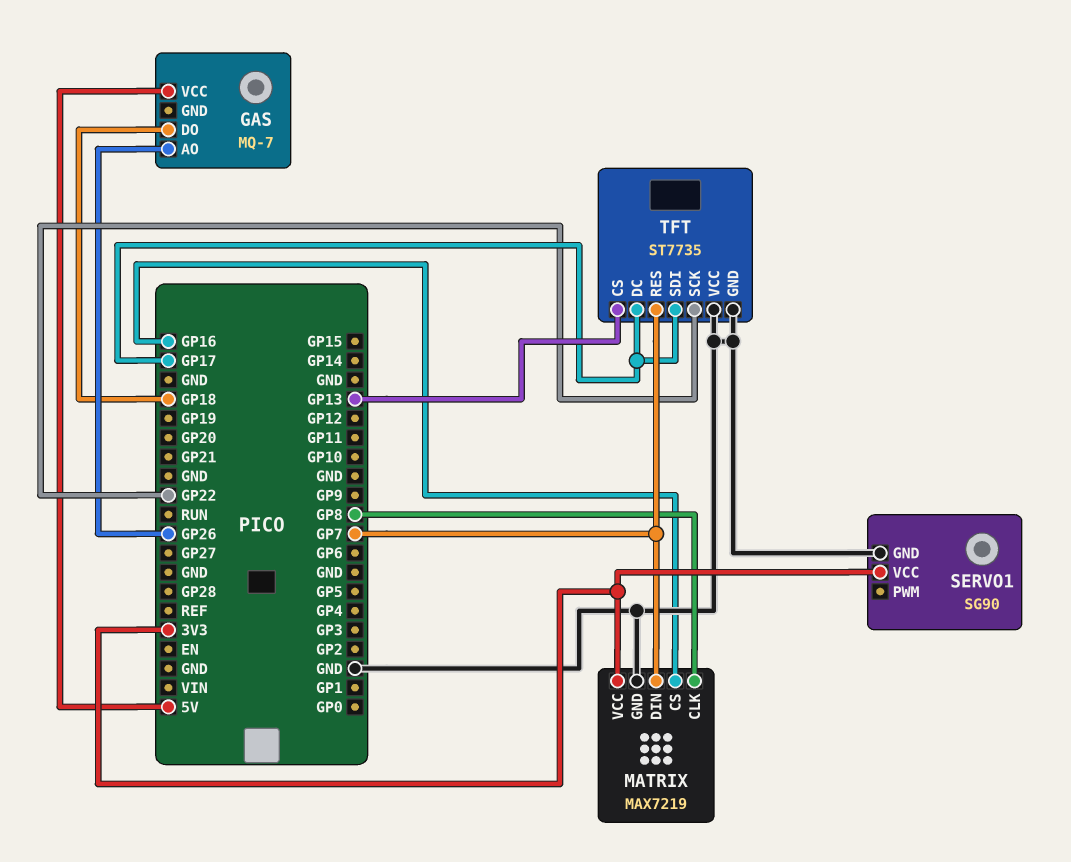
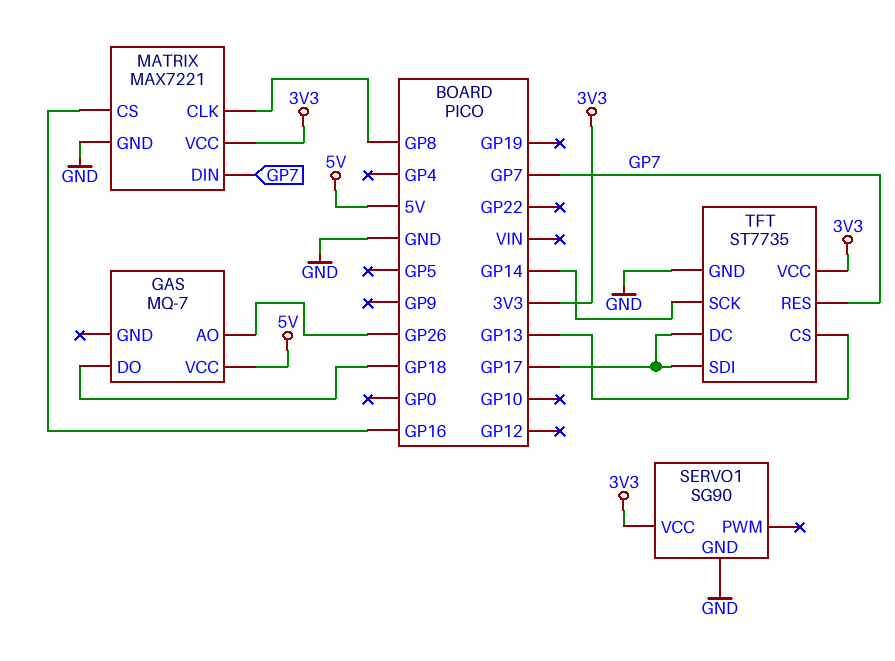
MATRIX: MAX7219 -> MAX7221
TFT pin SCK: GP22 -> GP14
TFT pin VCC: GND -> 3V3

